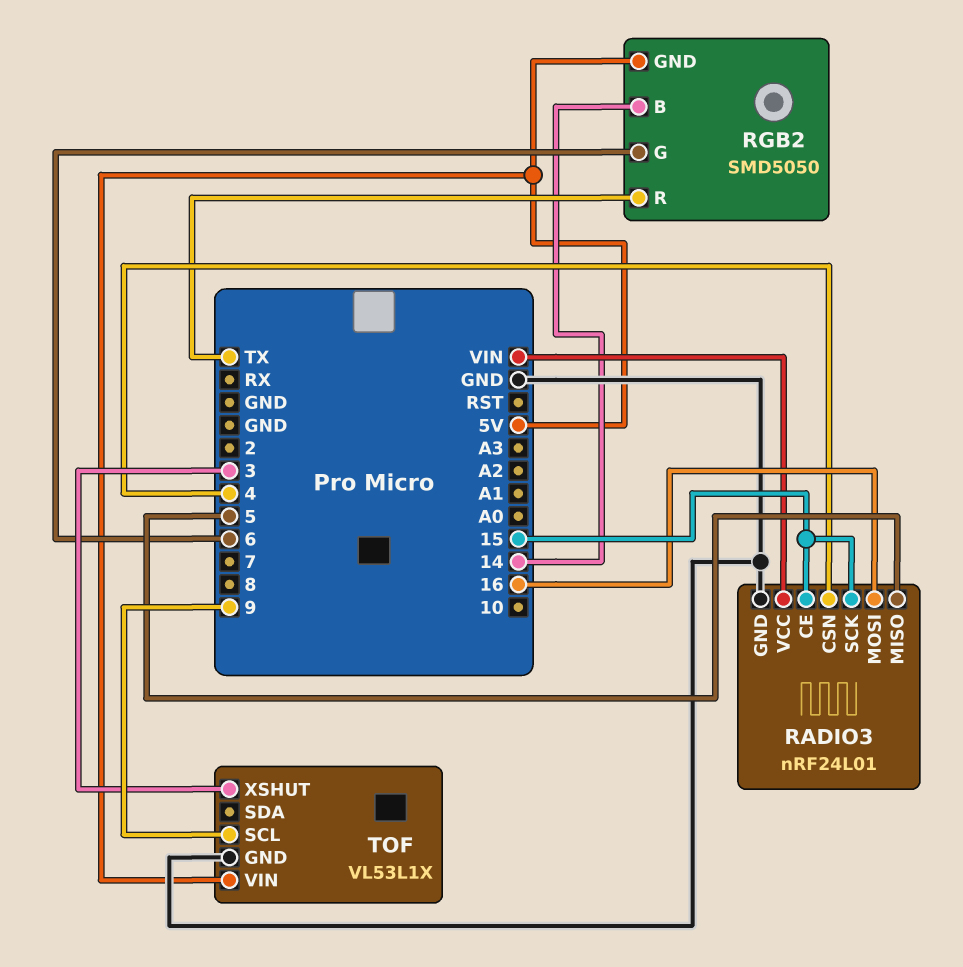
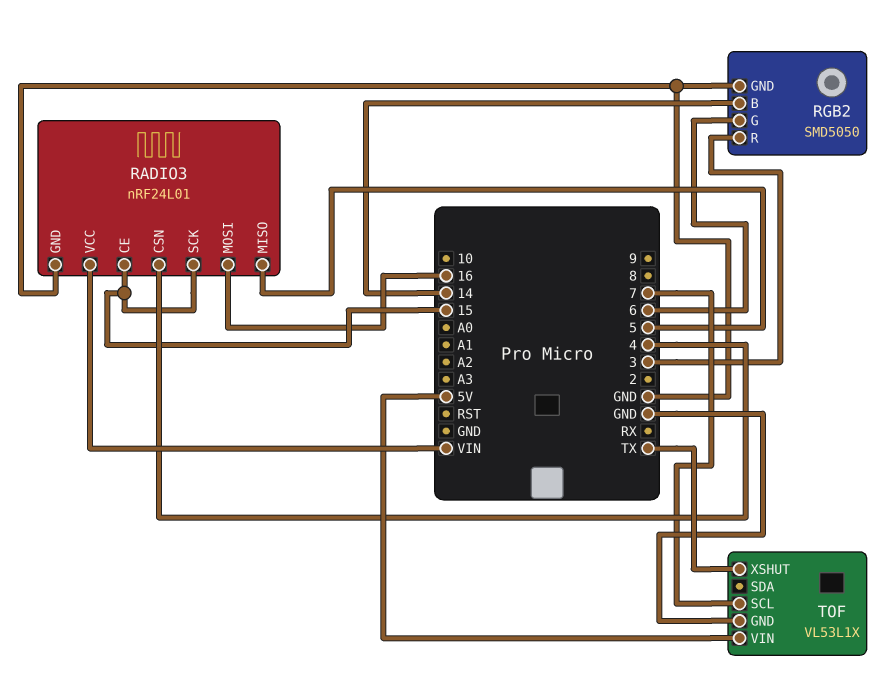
RGB2 pin GND: 5V -> GND
RGB2 pin R: TX -> 3
TOF pin SCL: 9 -> 7
TOF pin XSHUT: 3 -> TX

